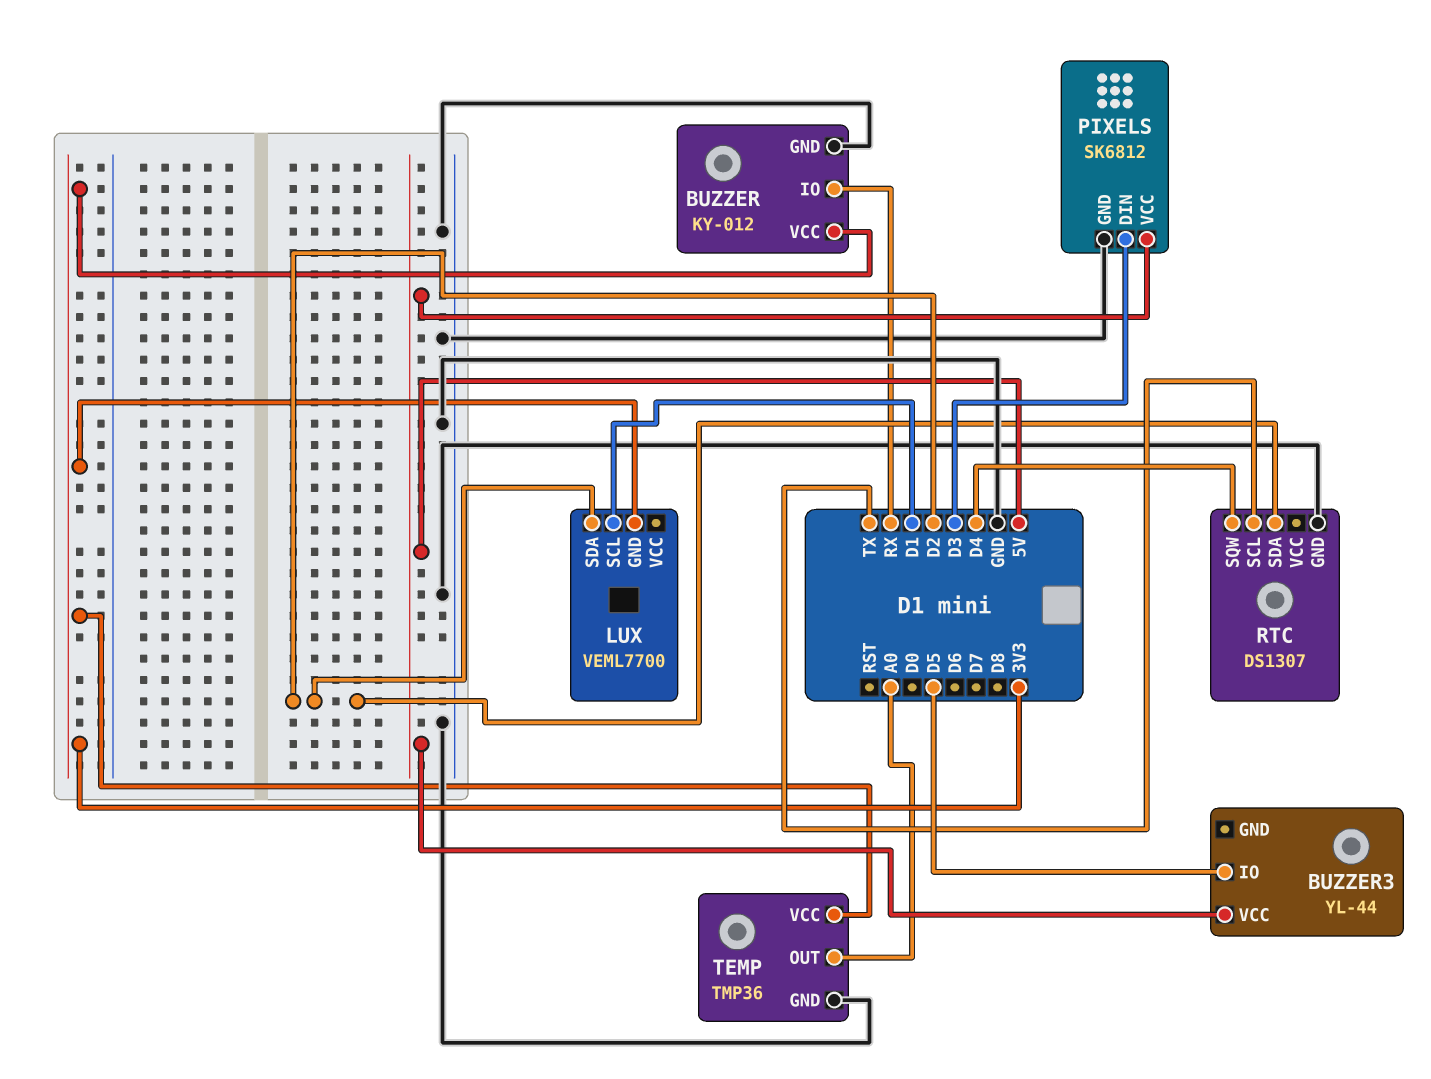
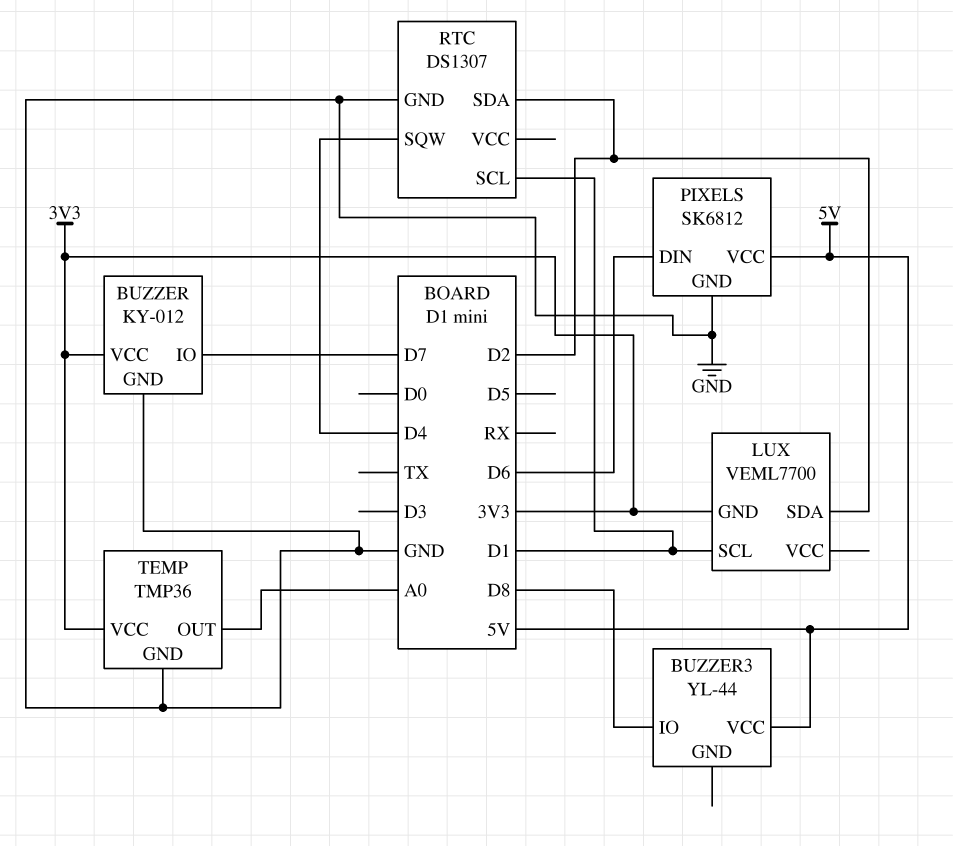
BUZZER pin IO: RX -> D7
BUZZER3 pin IO: D5 -> D8
PIXELS pin DIN: D3 -> D6
RTC pin SCL: TX -> D1

